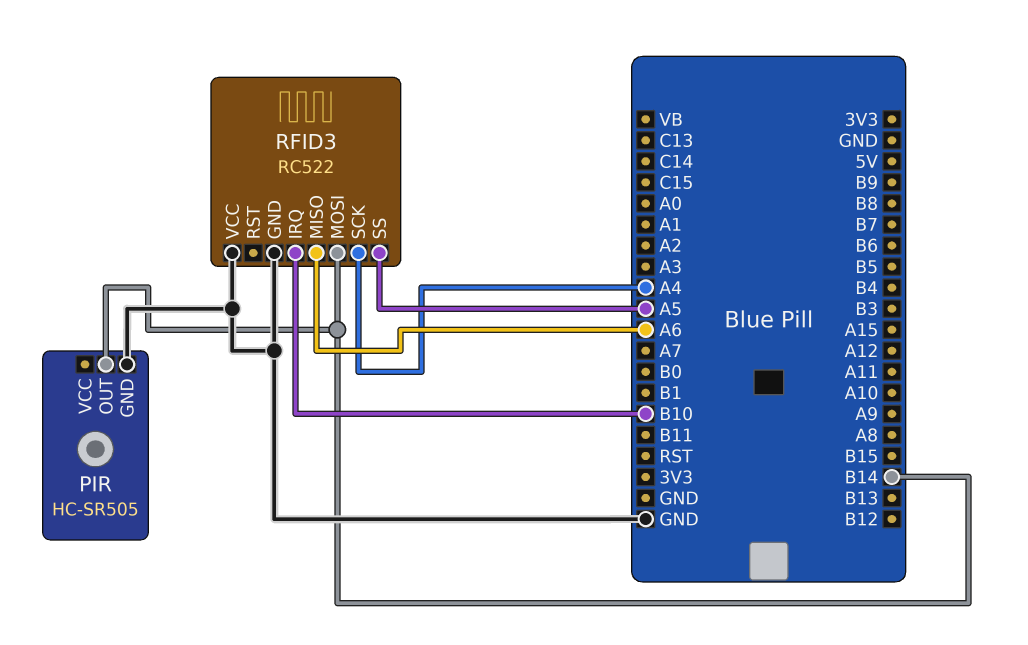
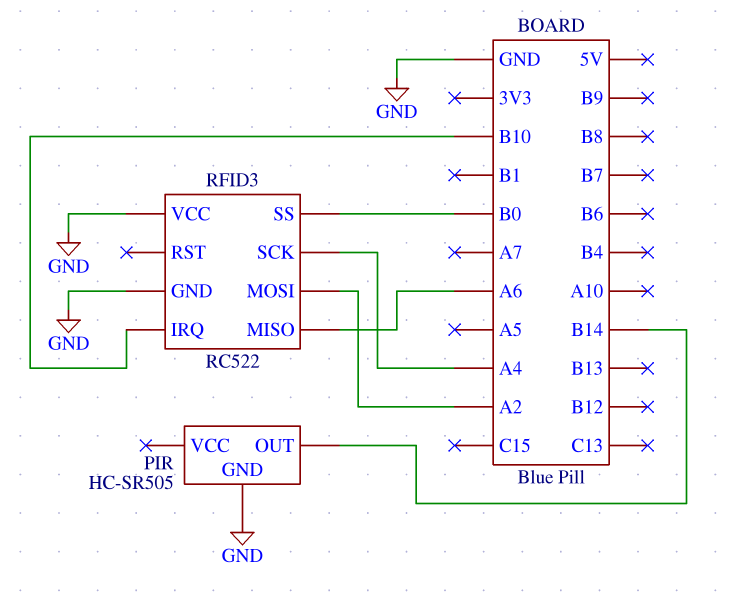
RFID3 pin MOSI: B14 -> A2
RFID3 pin SS: A5 -> B0

